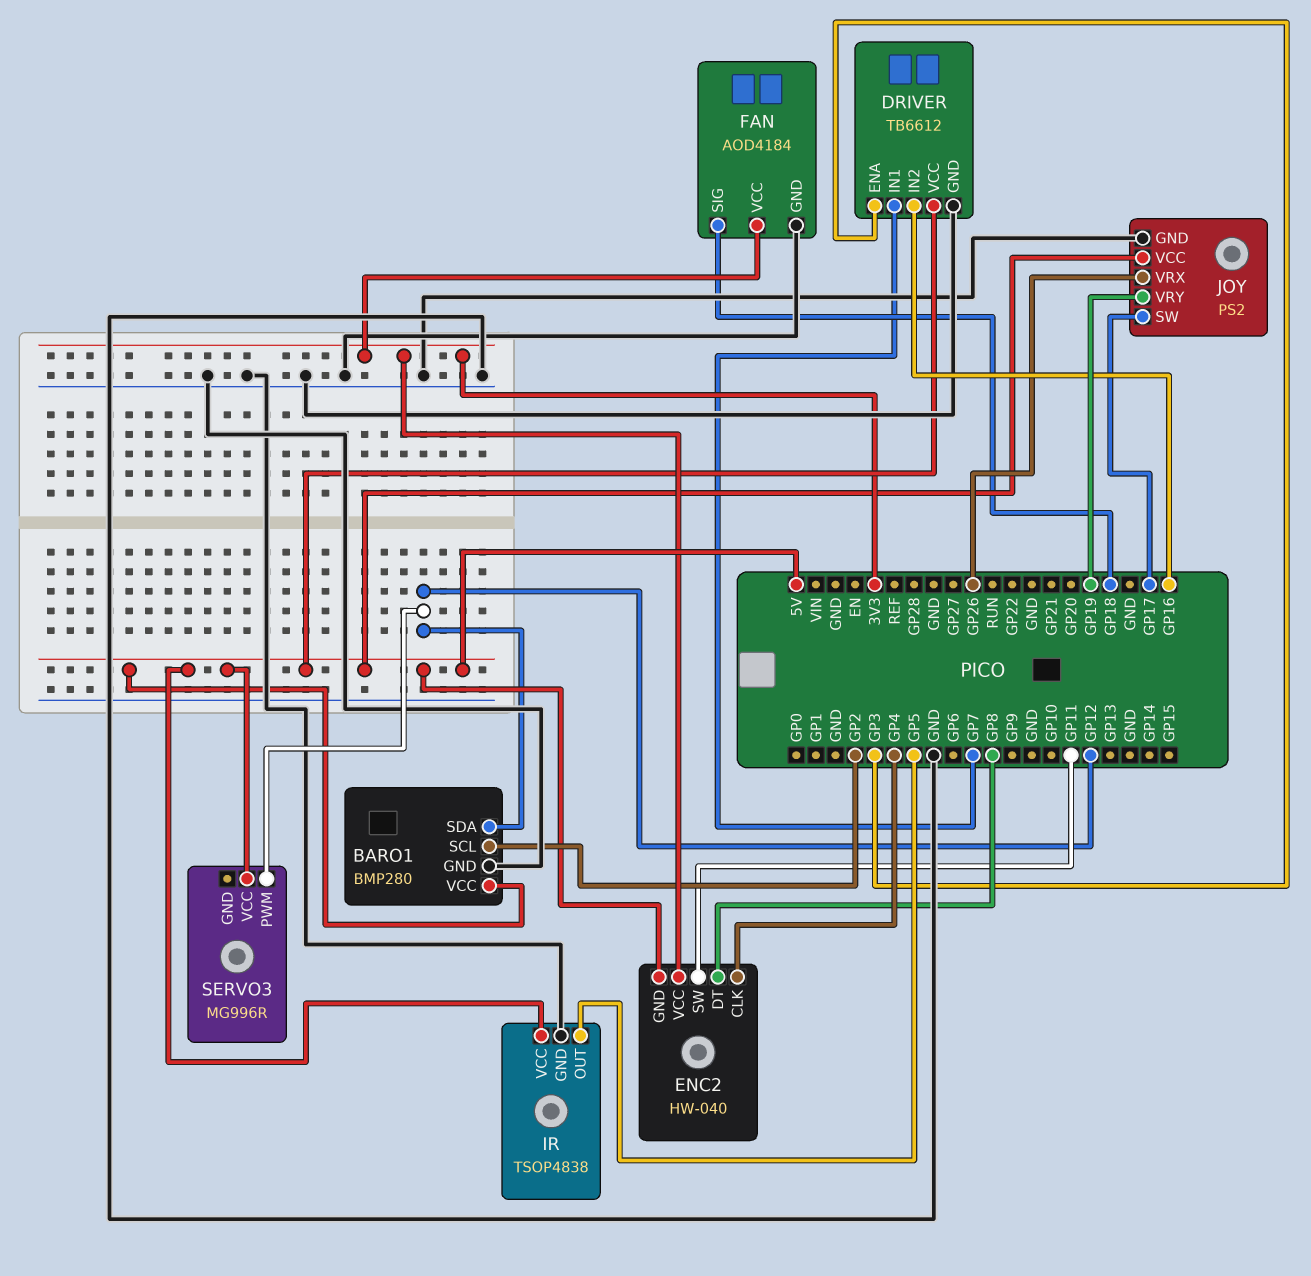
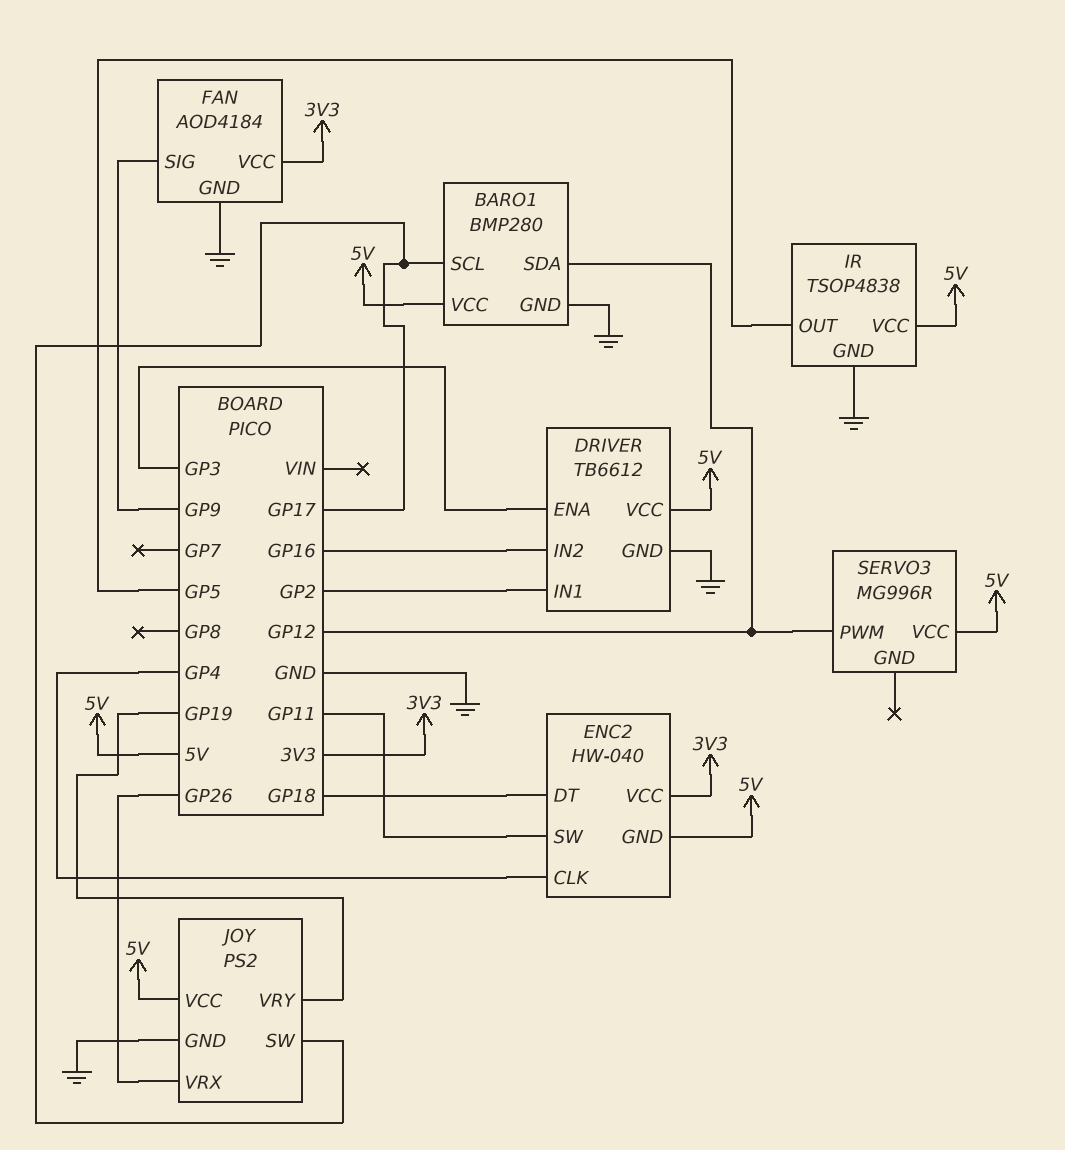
BARO1 pin SCL: GP2 -> GP17
DRIVER pin IN1: GP7 -> GP2
ENC2 pin DT: GP8 -> GP18
FAN pin SIG: GP18 -> GP9

